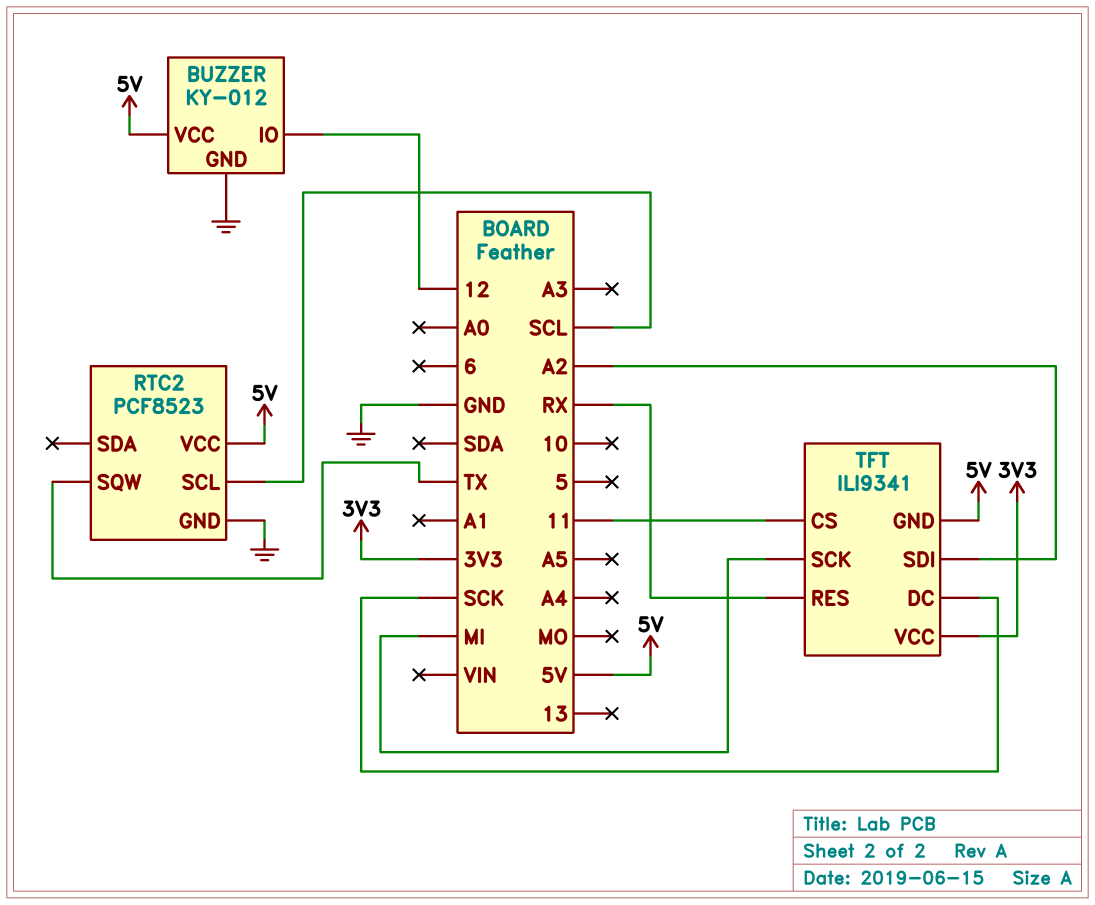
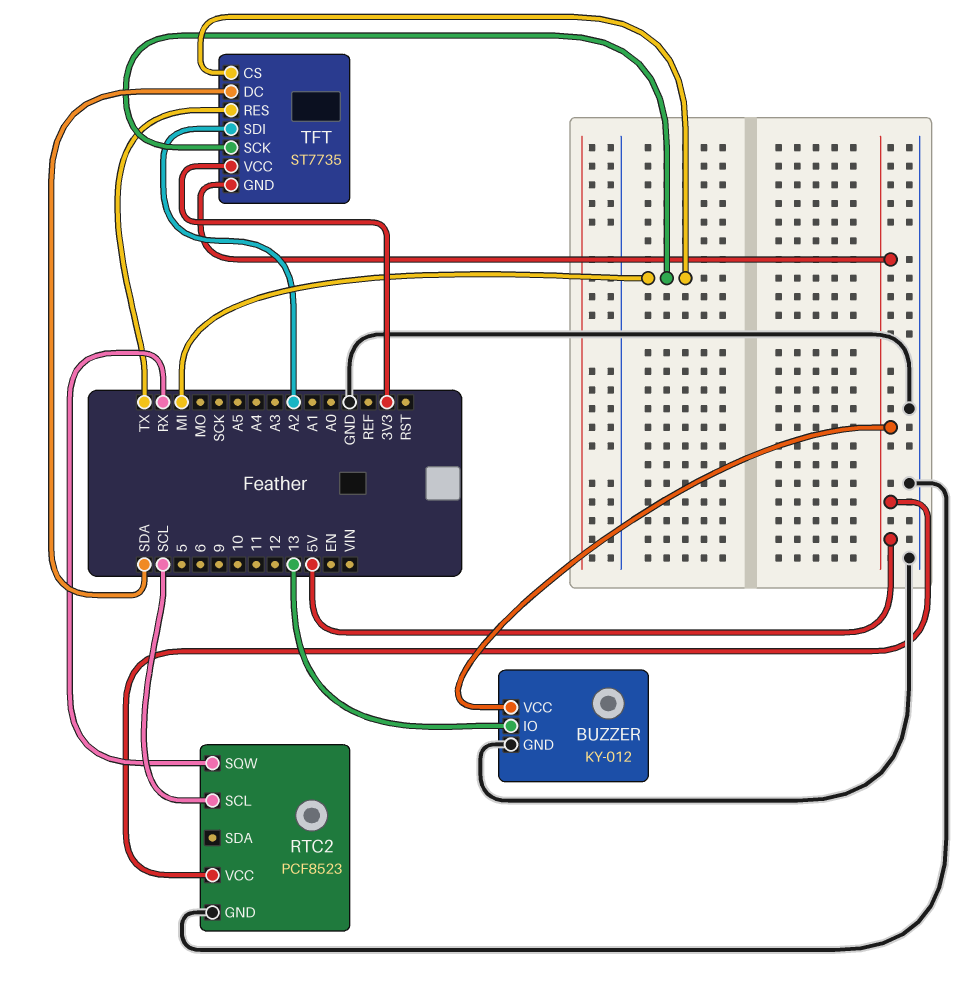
BUZZER pin IO: 12 -> 13
RTC2 pin SQW: TX -> RX
TFT: ILI9341 -> ST7735
TFT pin CS: 11 -> MI
TFT pin DC: SCK -> SDA
TFT pin RES: RX -> TX

